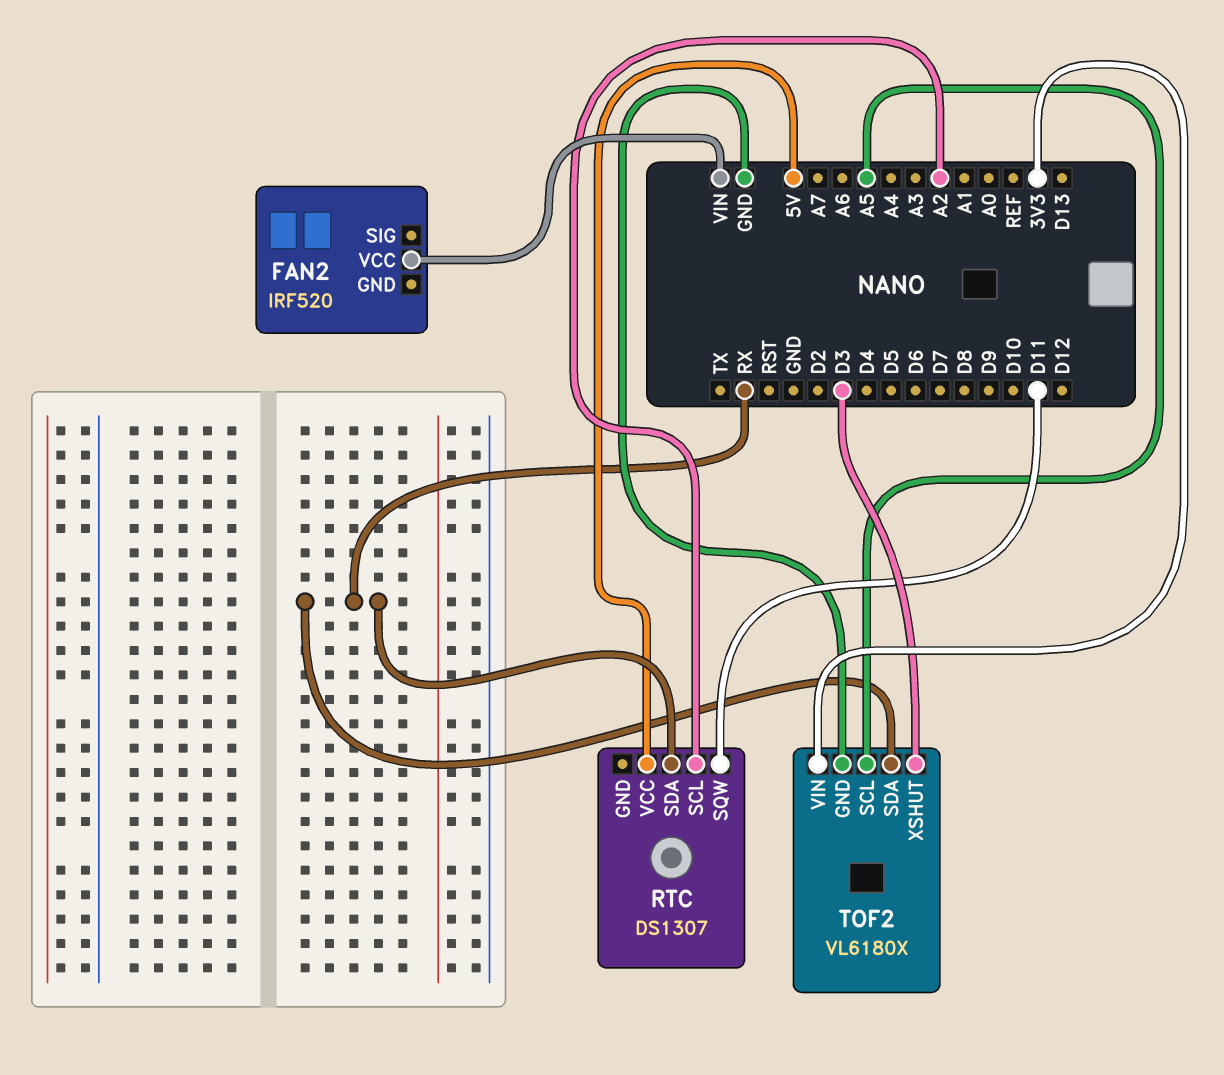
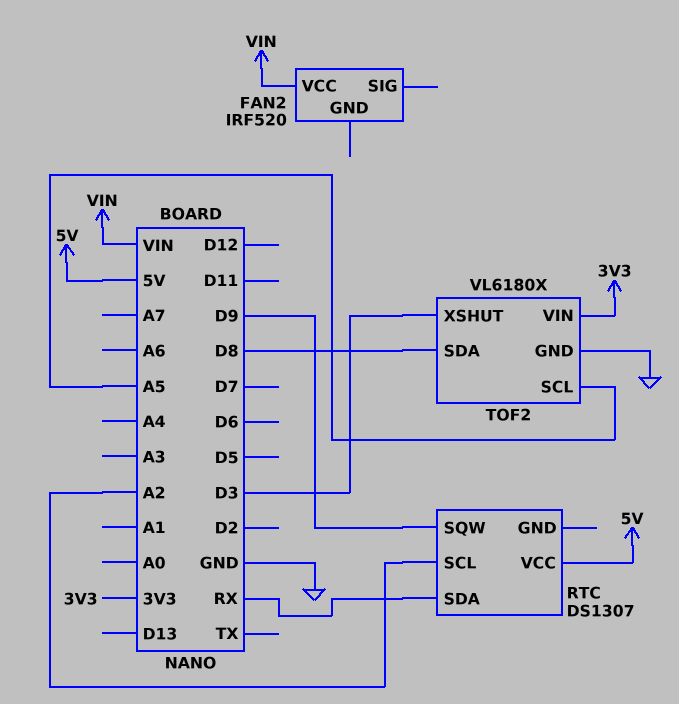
RTC pin SQW: D11 -> D9
TOF2 pin SDA: RX -> D8

